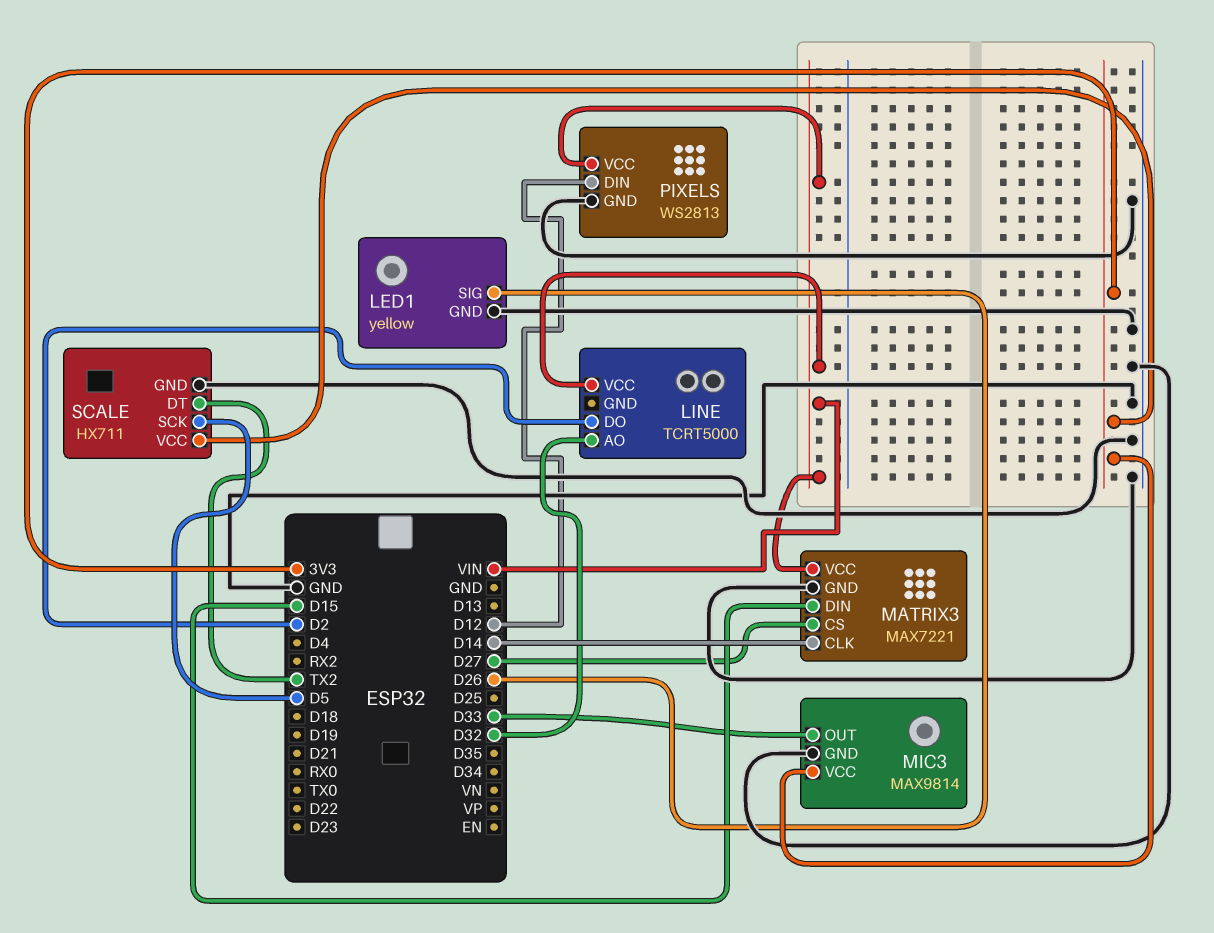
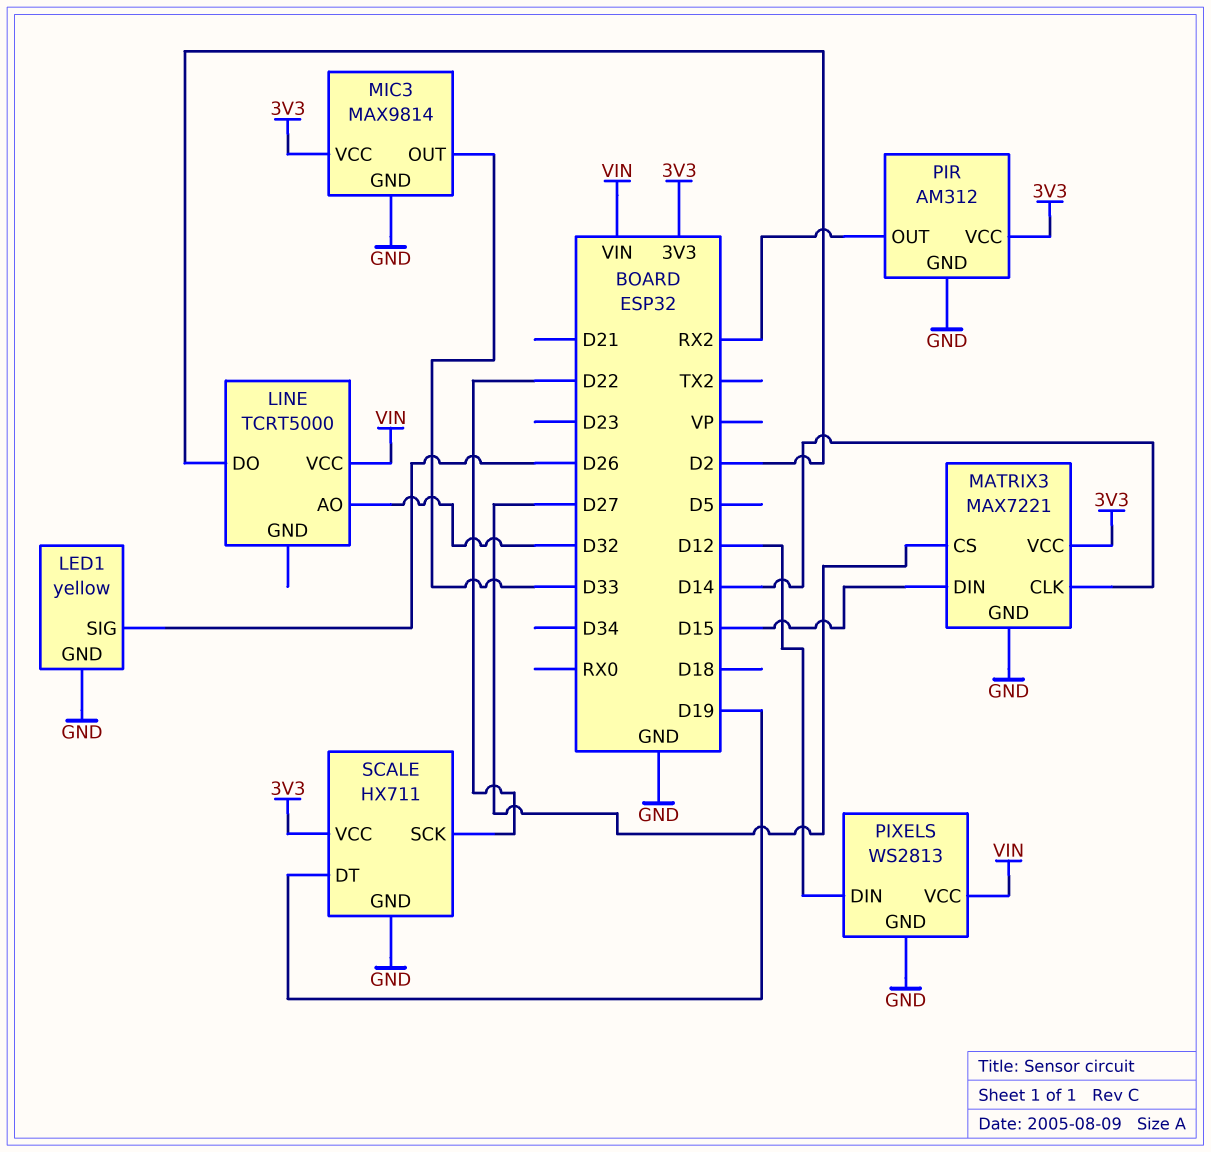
MATRIX3 pin VCC: VIN -> 3V3
PIR: none -> AM312
PIR pin GND: none -> GND
PIR pin OUT: none -> RX2
PIR pin VCC: none -> 3V3
SCALE pin DT: TX2 -> D19
SCALE pin SCK: D5 -> D22

